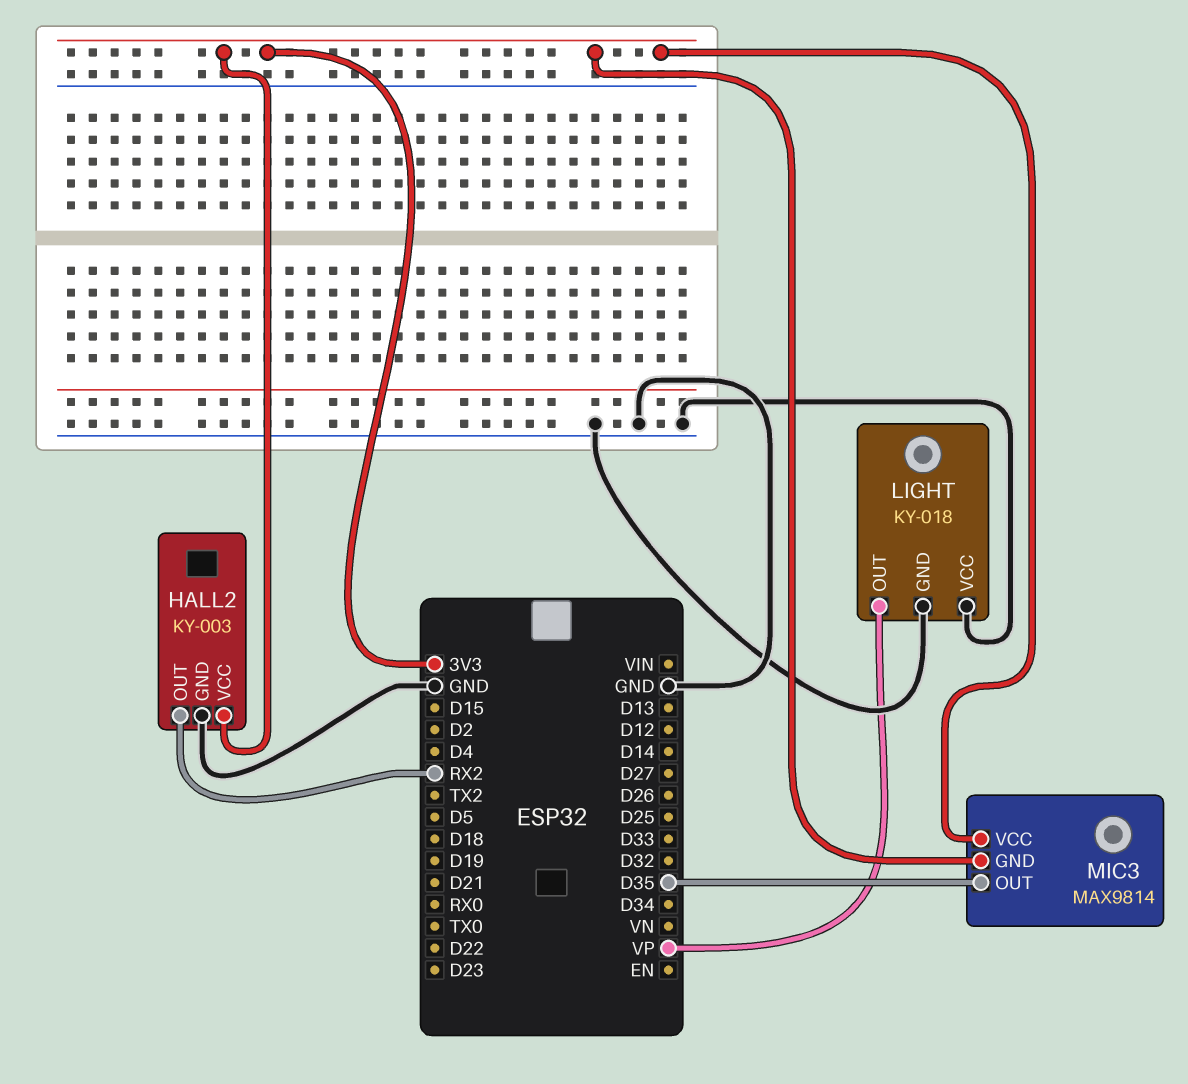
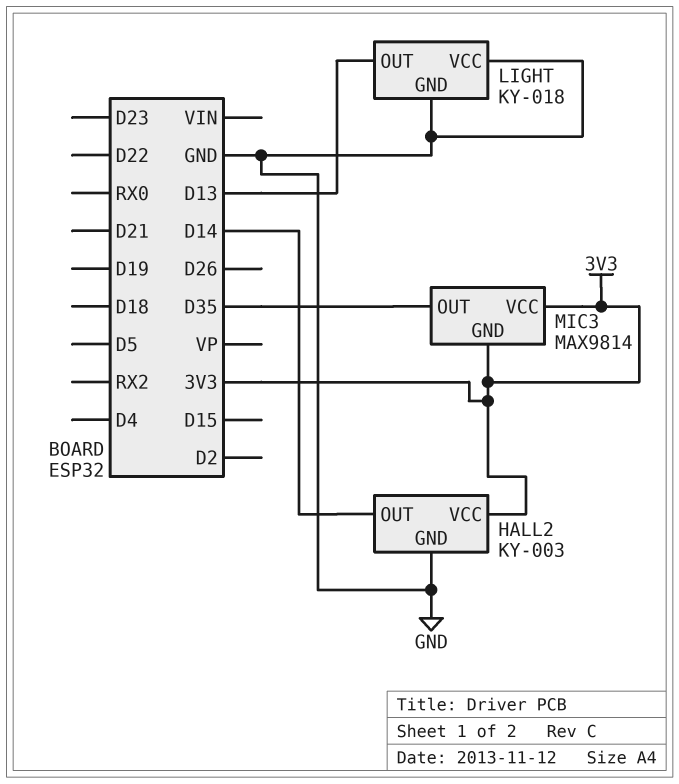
HALL2 pin OUT: RX2 -> D14
LIGHT pin OUT: VP -> D13

